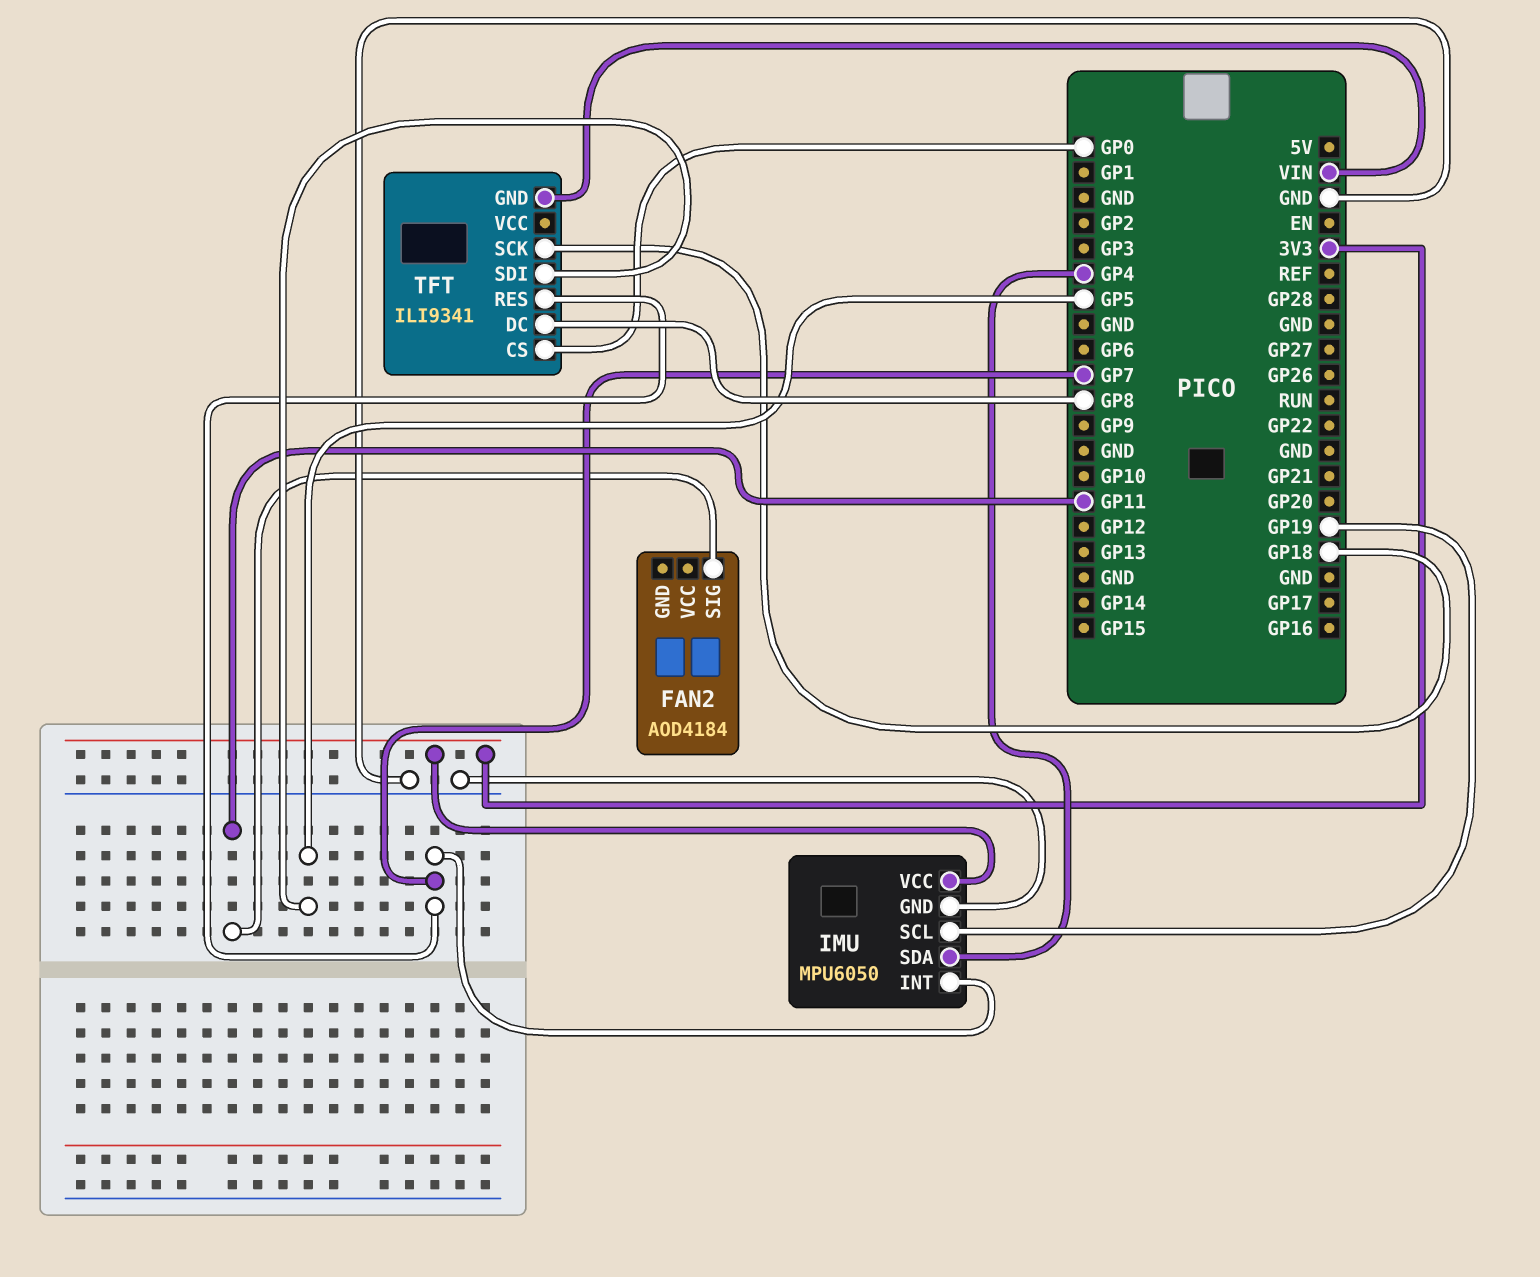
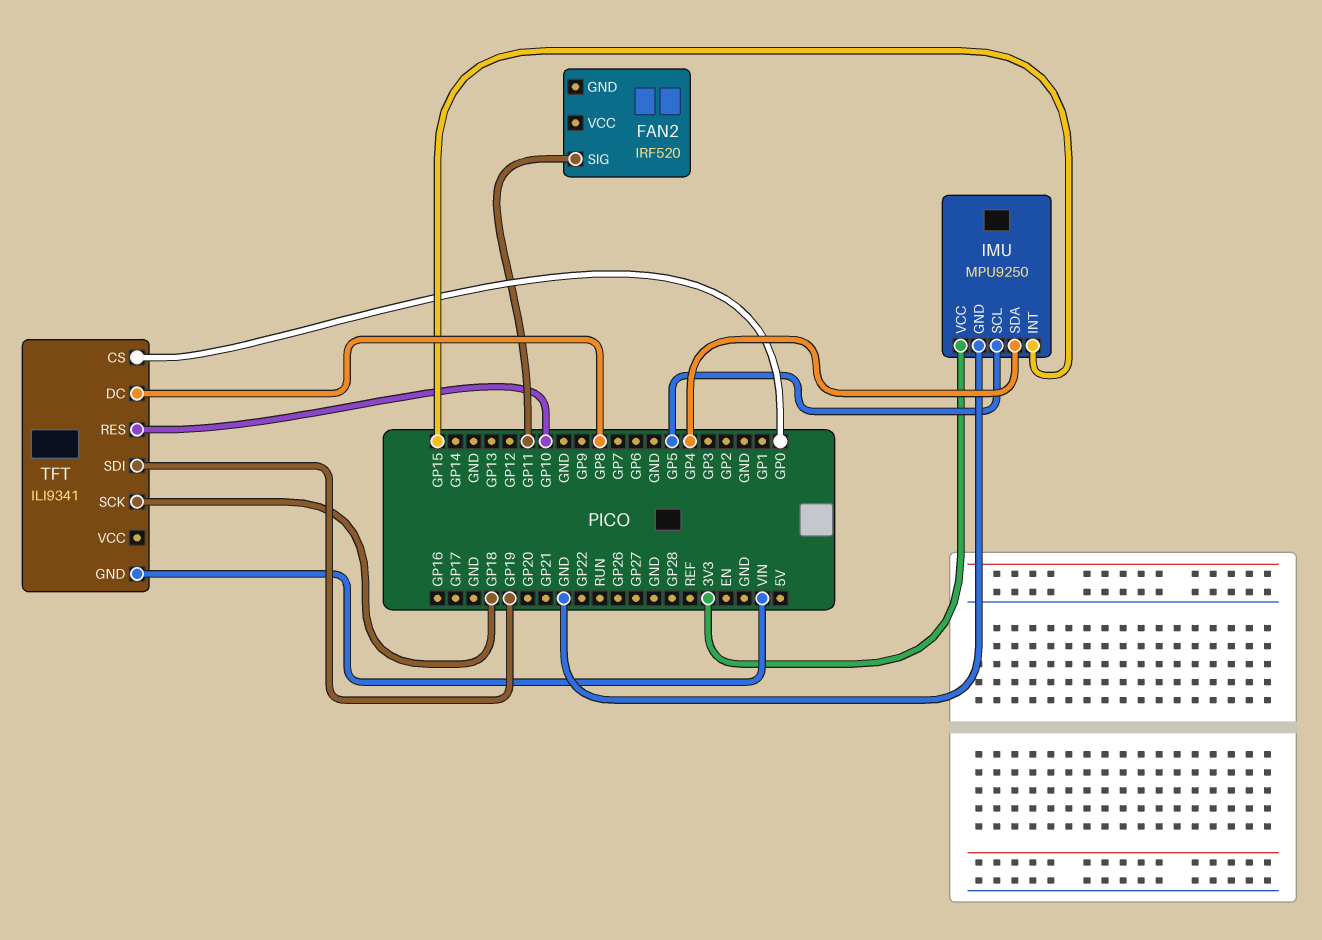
FAN2: AOD4184 -> IRF520
IMU: MPU6050 -> MPU9250
IMU pin INT: GP7 -> GP15
IMU pin SCL: GP19 -> GP5
TFT pin RES: GP7 -> GP10
TFT pin SDI: GP5 -> GP19

